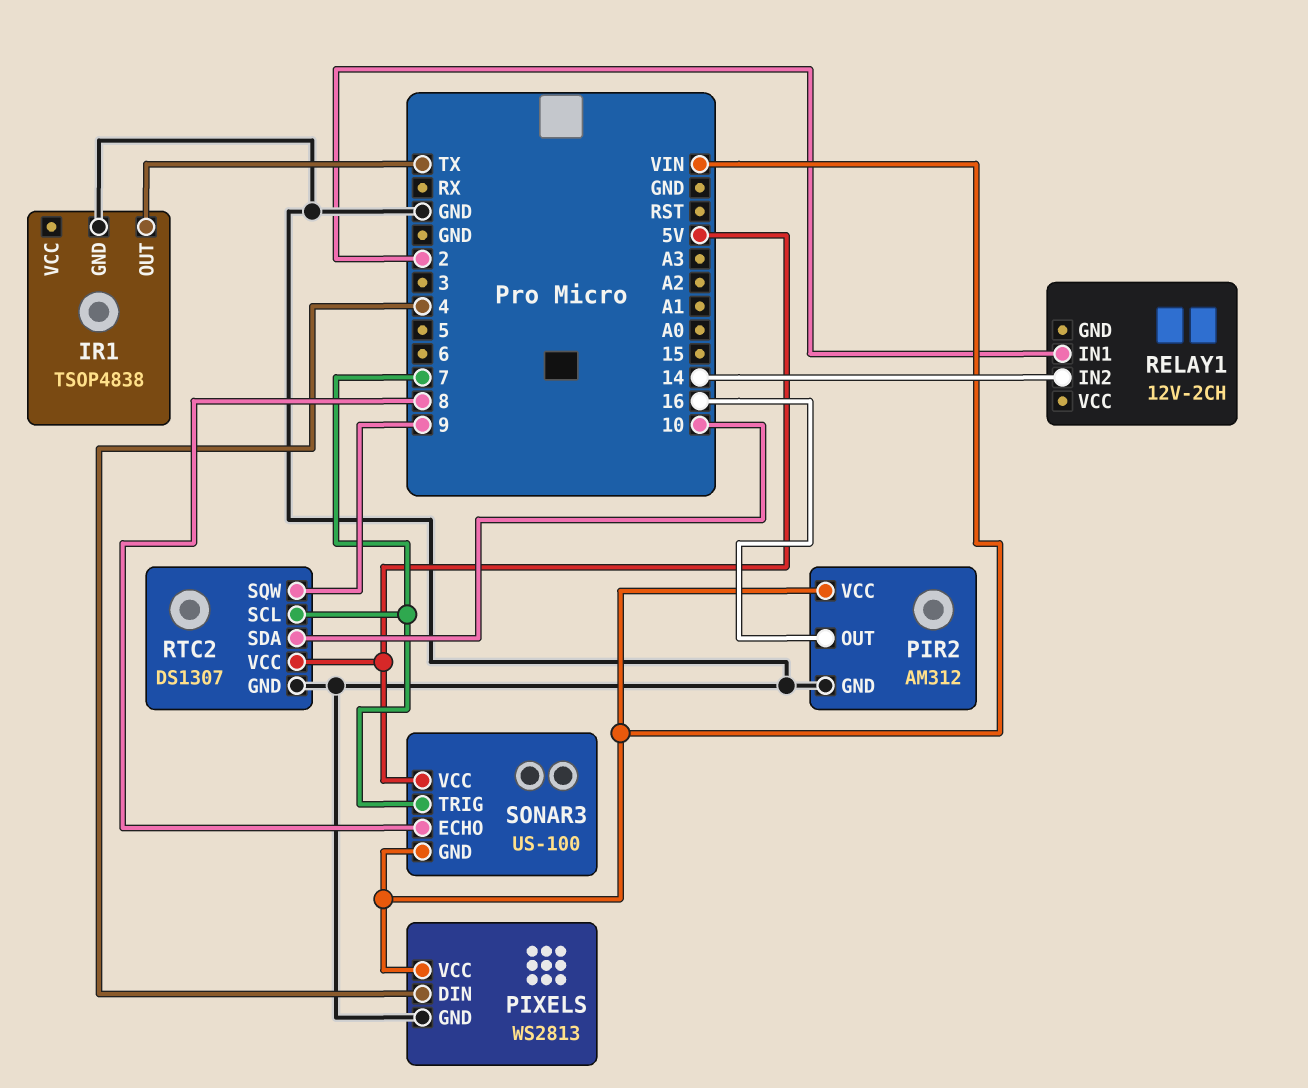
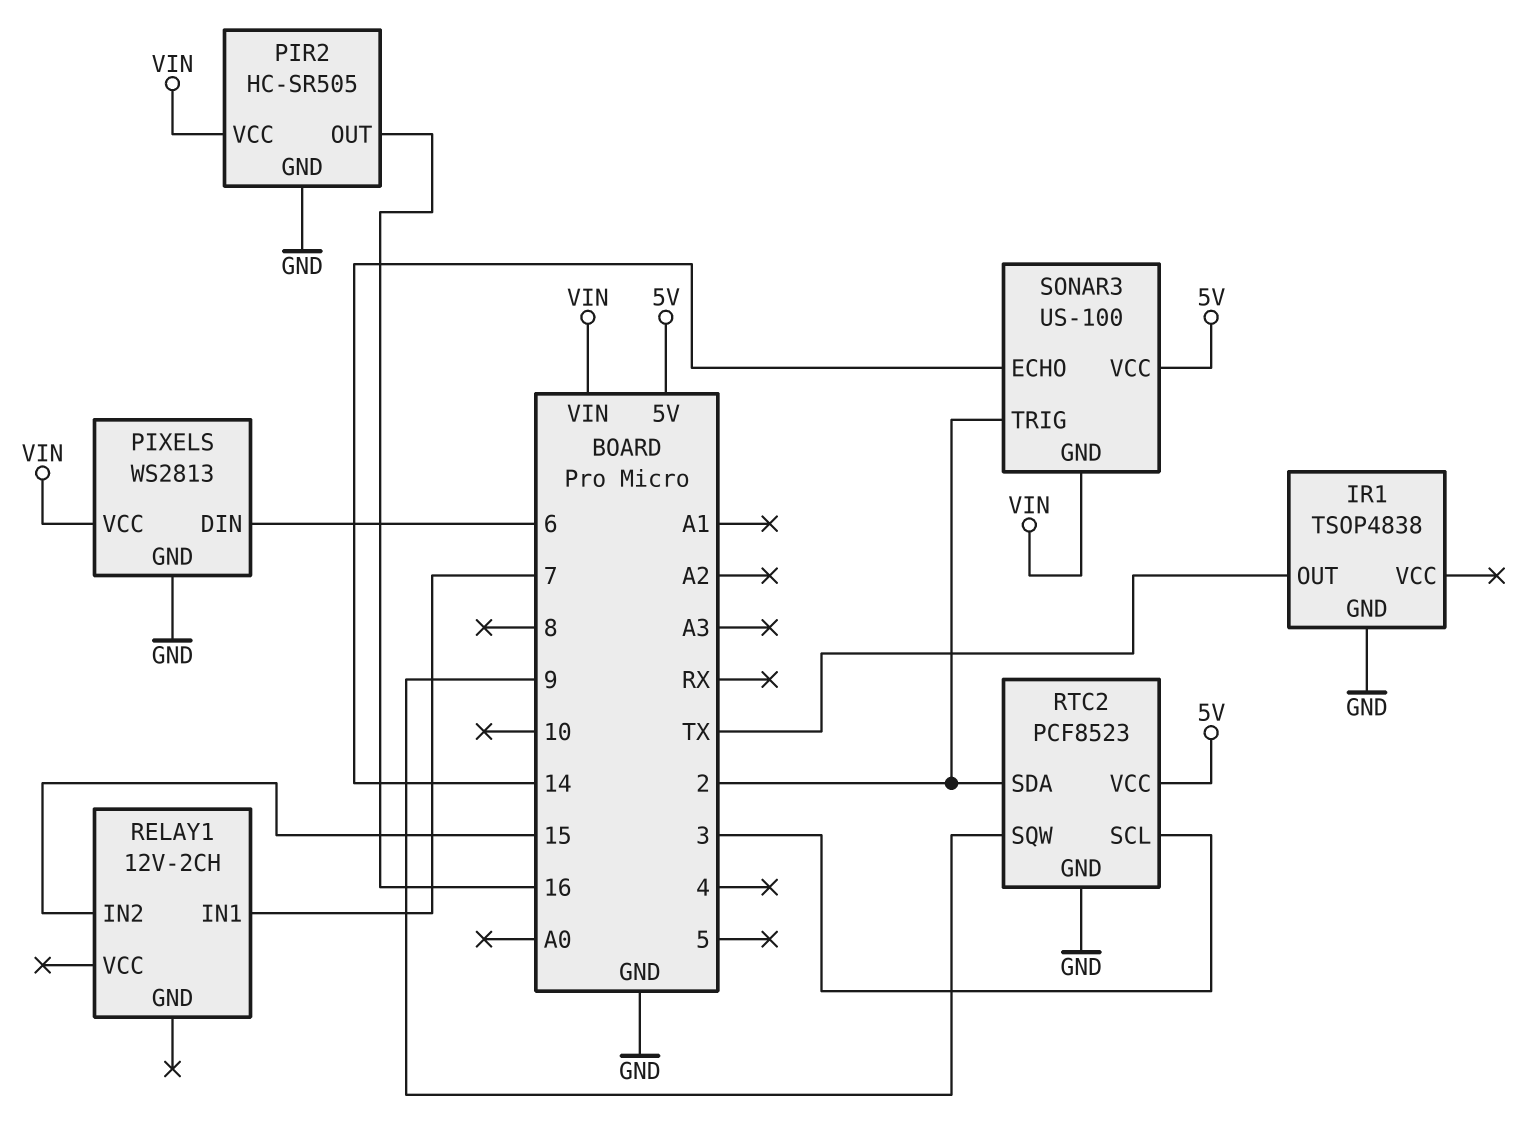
PIR2: AM312 -> HC-SR505
PIXELS pin DIN: 4 -> 6
RELAY1 pin IN1: 2 -> 7
RELAY1 pin IN2: 14 -> 15
RTC2: DS1307 -> PCF8523
RTC2 pin SCL: 7 -> 3
RTC2 pin SDA: 10 -> 2
SONAR3 pin ECHO: 8 -> 14
SONAR3 pin TRIG: 7 -> 2

